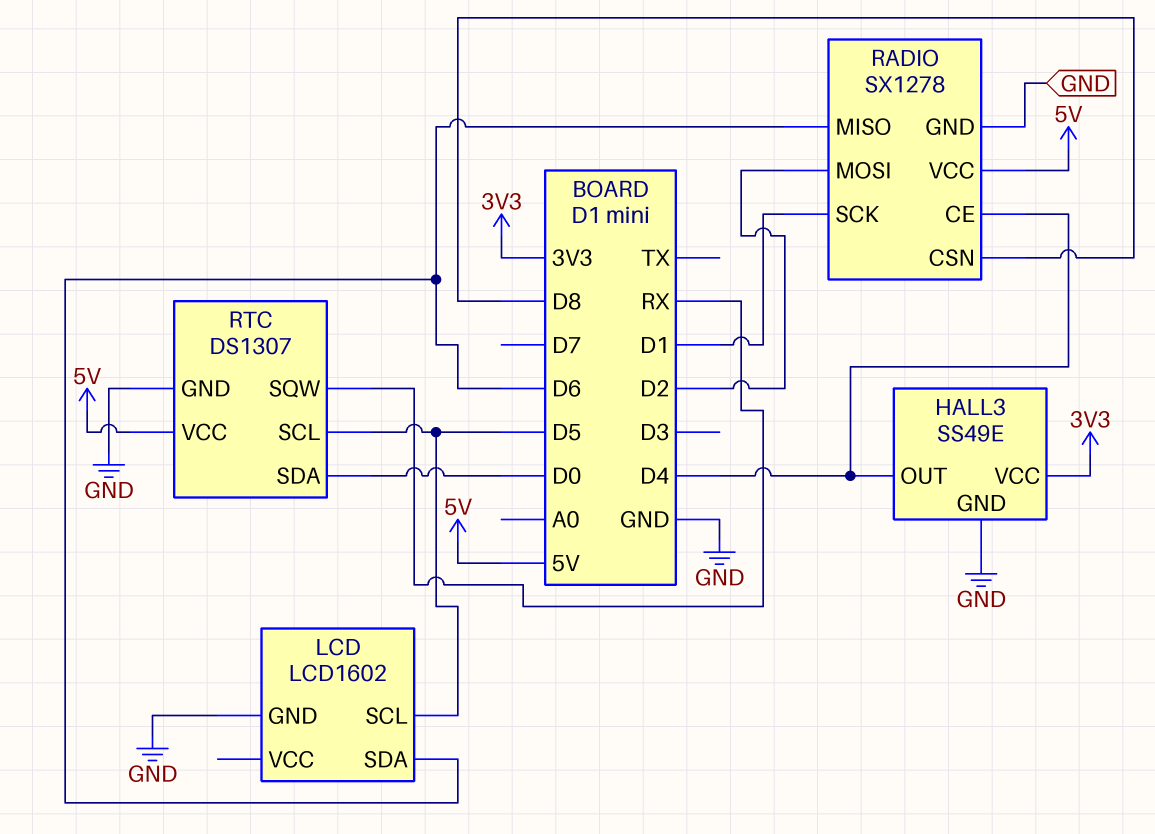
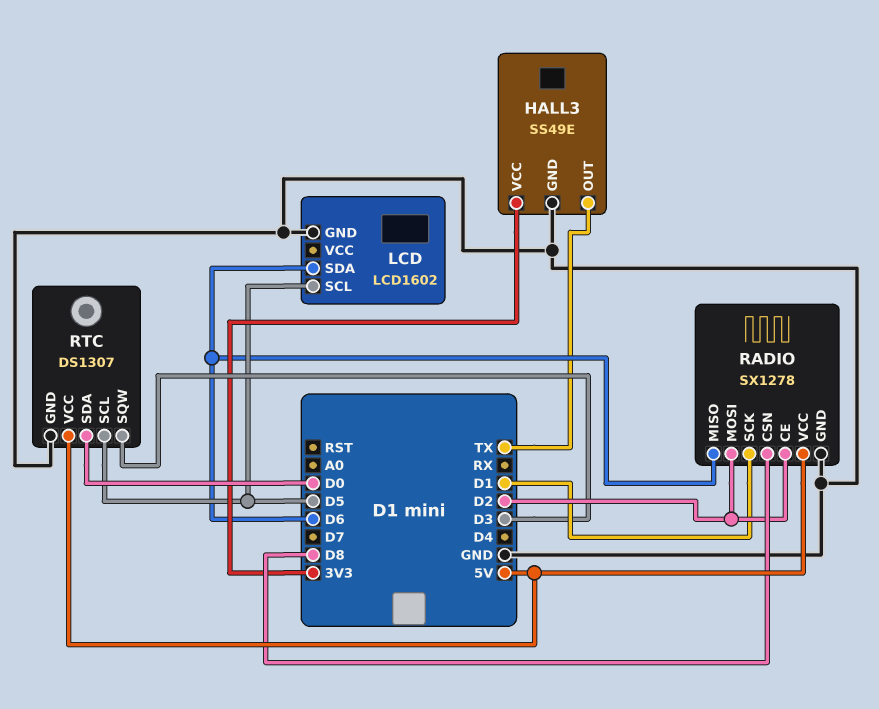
HALL3 pin OUT: D4 -> TX
RADIO pin CE: D4 -> D2
RTC pin SQW: RX -> D3

